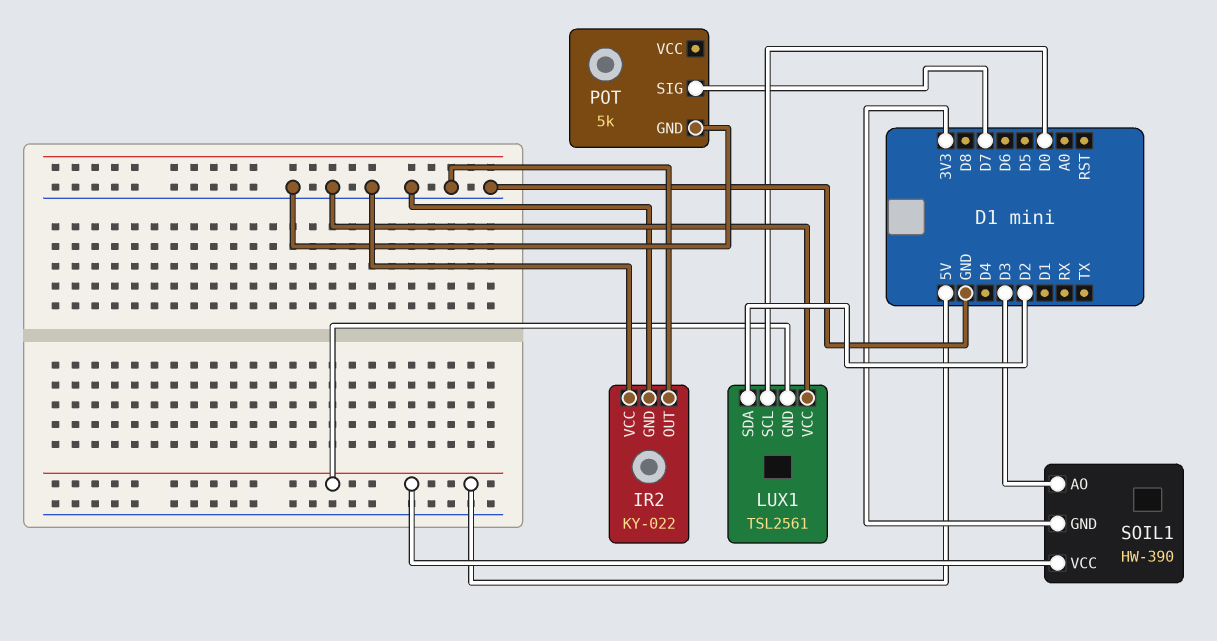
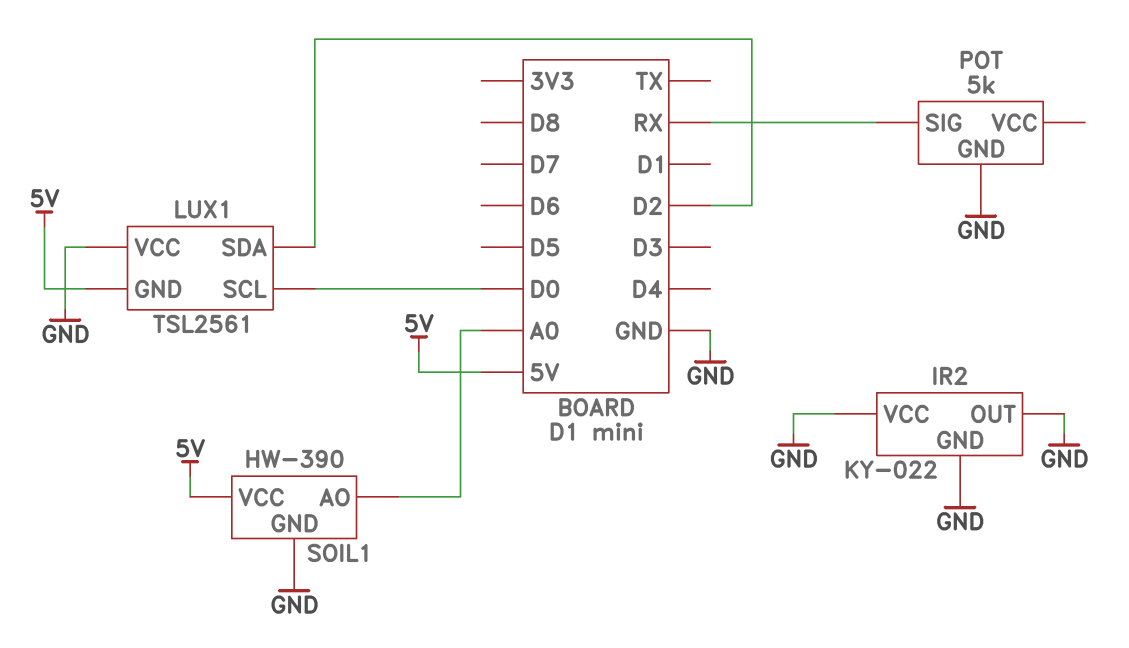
POT pin SIG: D7 -> RX
SOIL1 pin AO: D3 -> A0
SOIL1 pin GND: 3V3 -> GND

